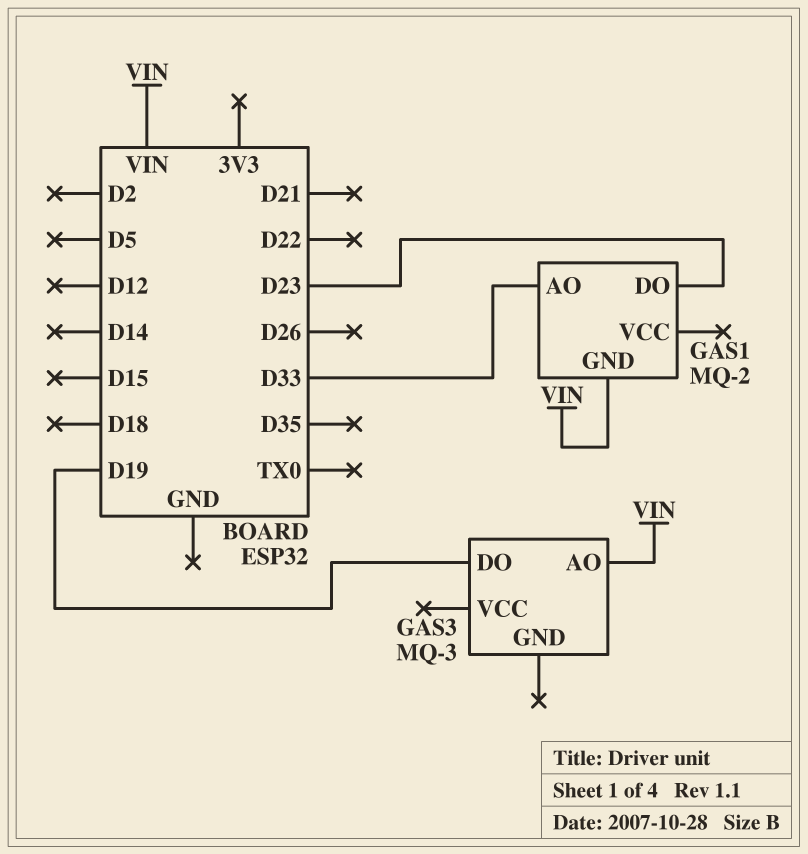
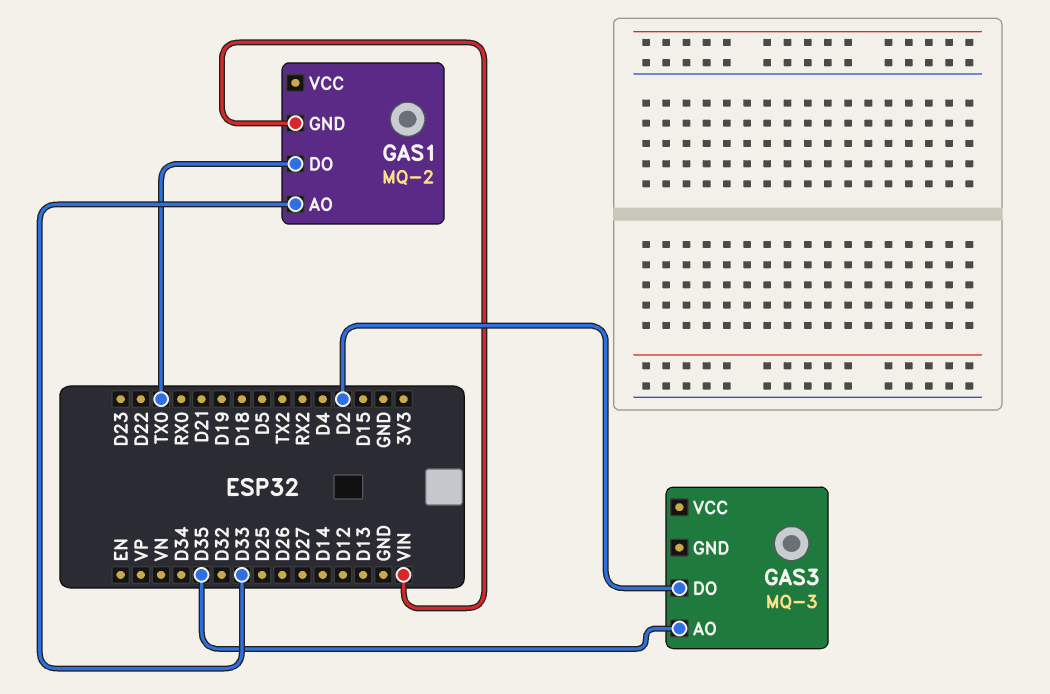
GAS1 pin DO: D23 -> TX0
GAS3 pin AO: VIN -> D35
GAS3 pin DO: D19 -> D2

